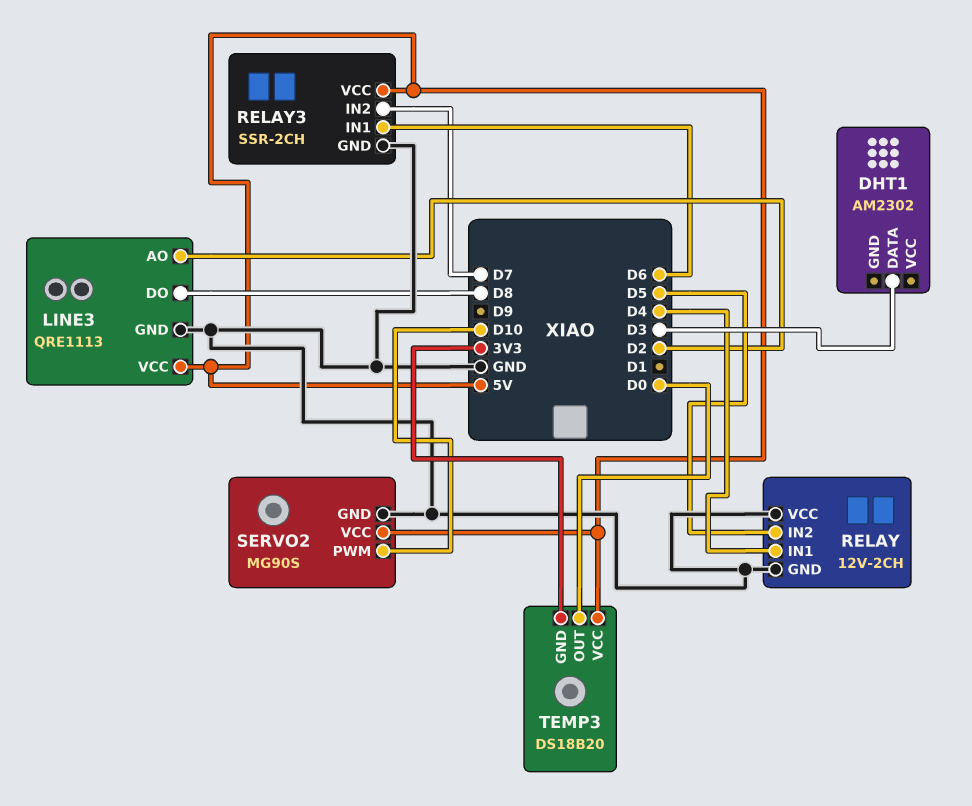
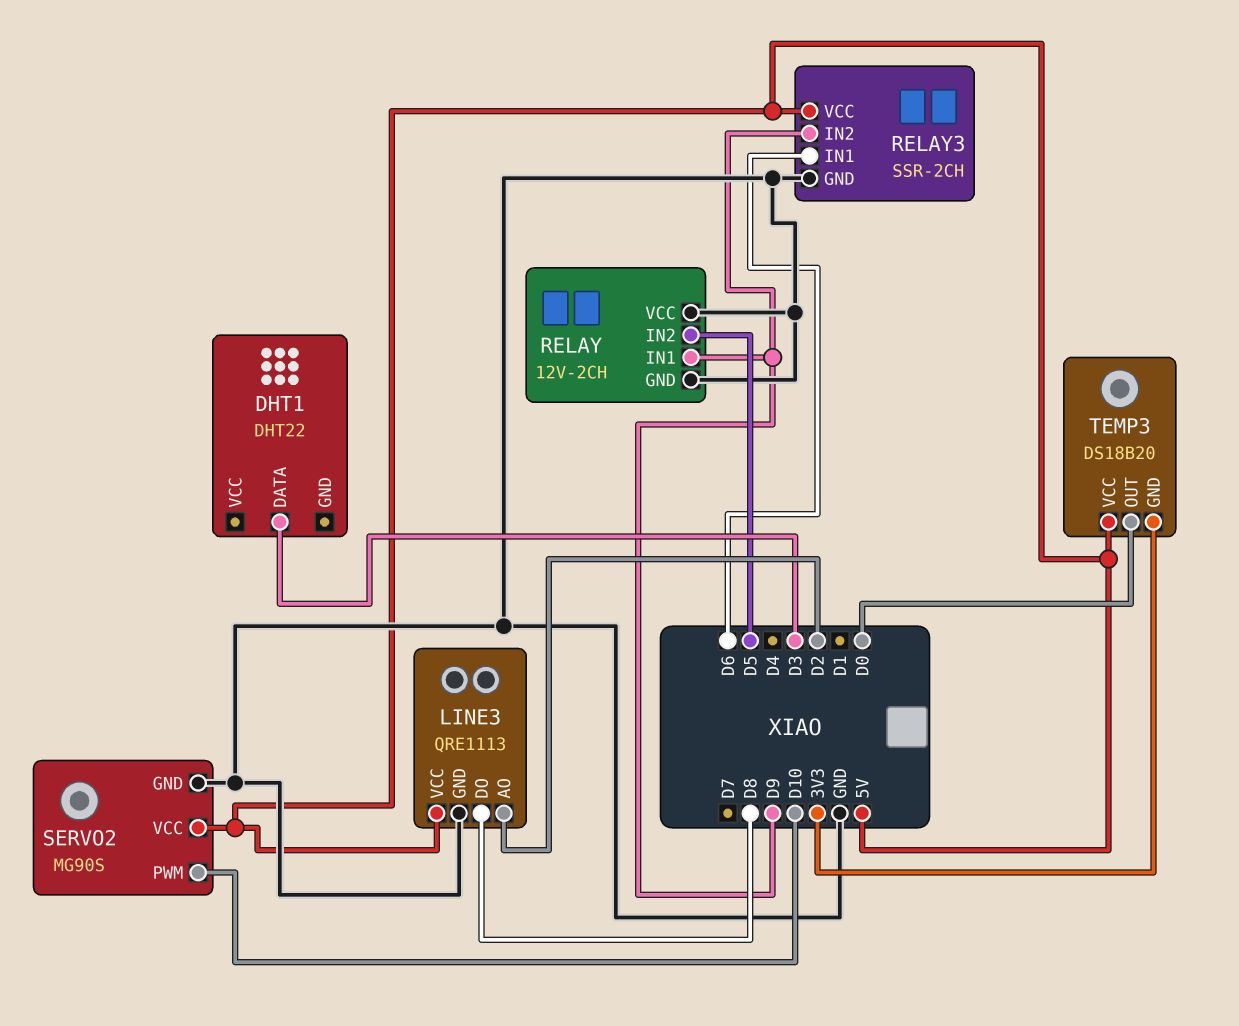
DHT1: AM2302 -> DHT22
RELAY pin IN1: D4 -> D9
RELAY3 pin IN2: D7 -> D9

